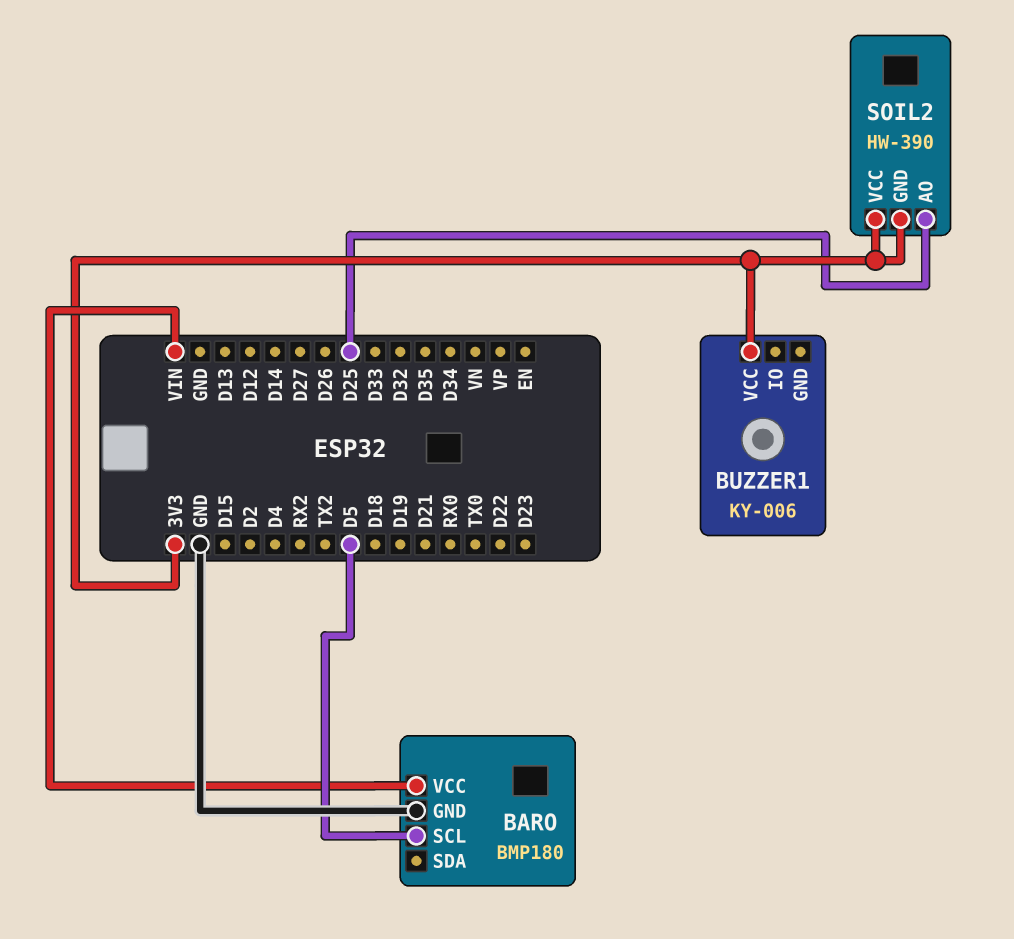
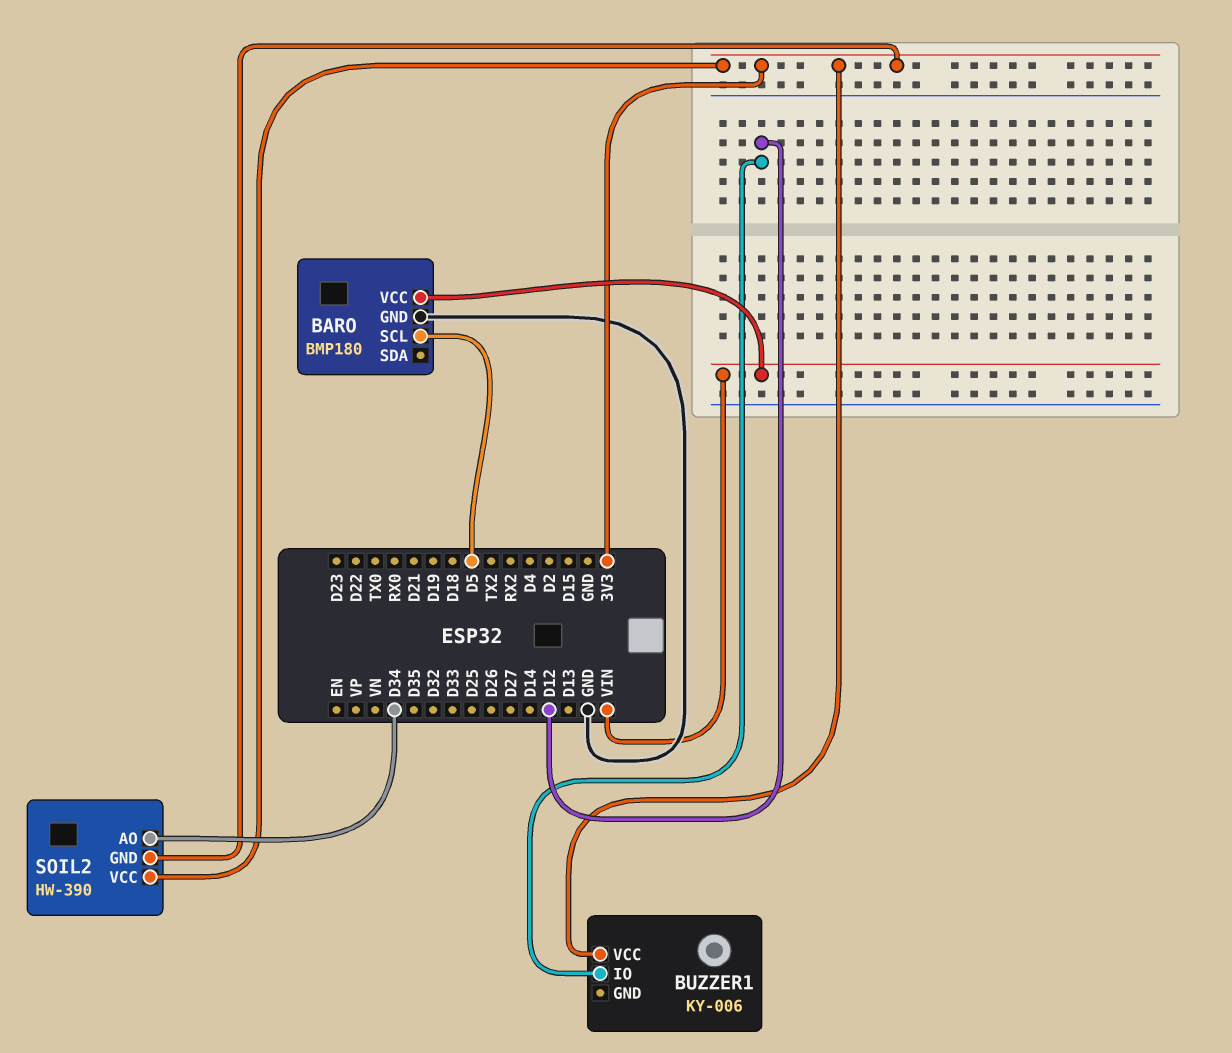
BUZZER1 pin IO: none -> D12
SOIL2 pin AO: D25 -> D34

